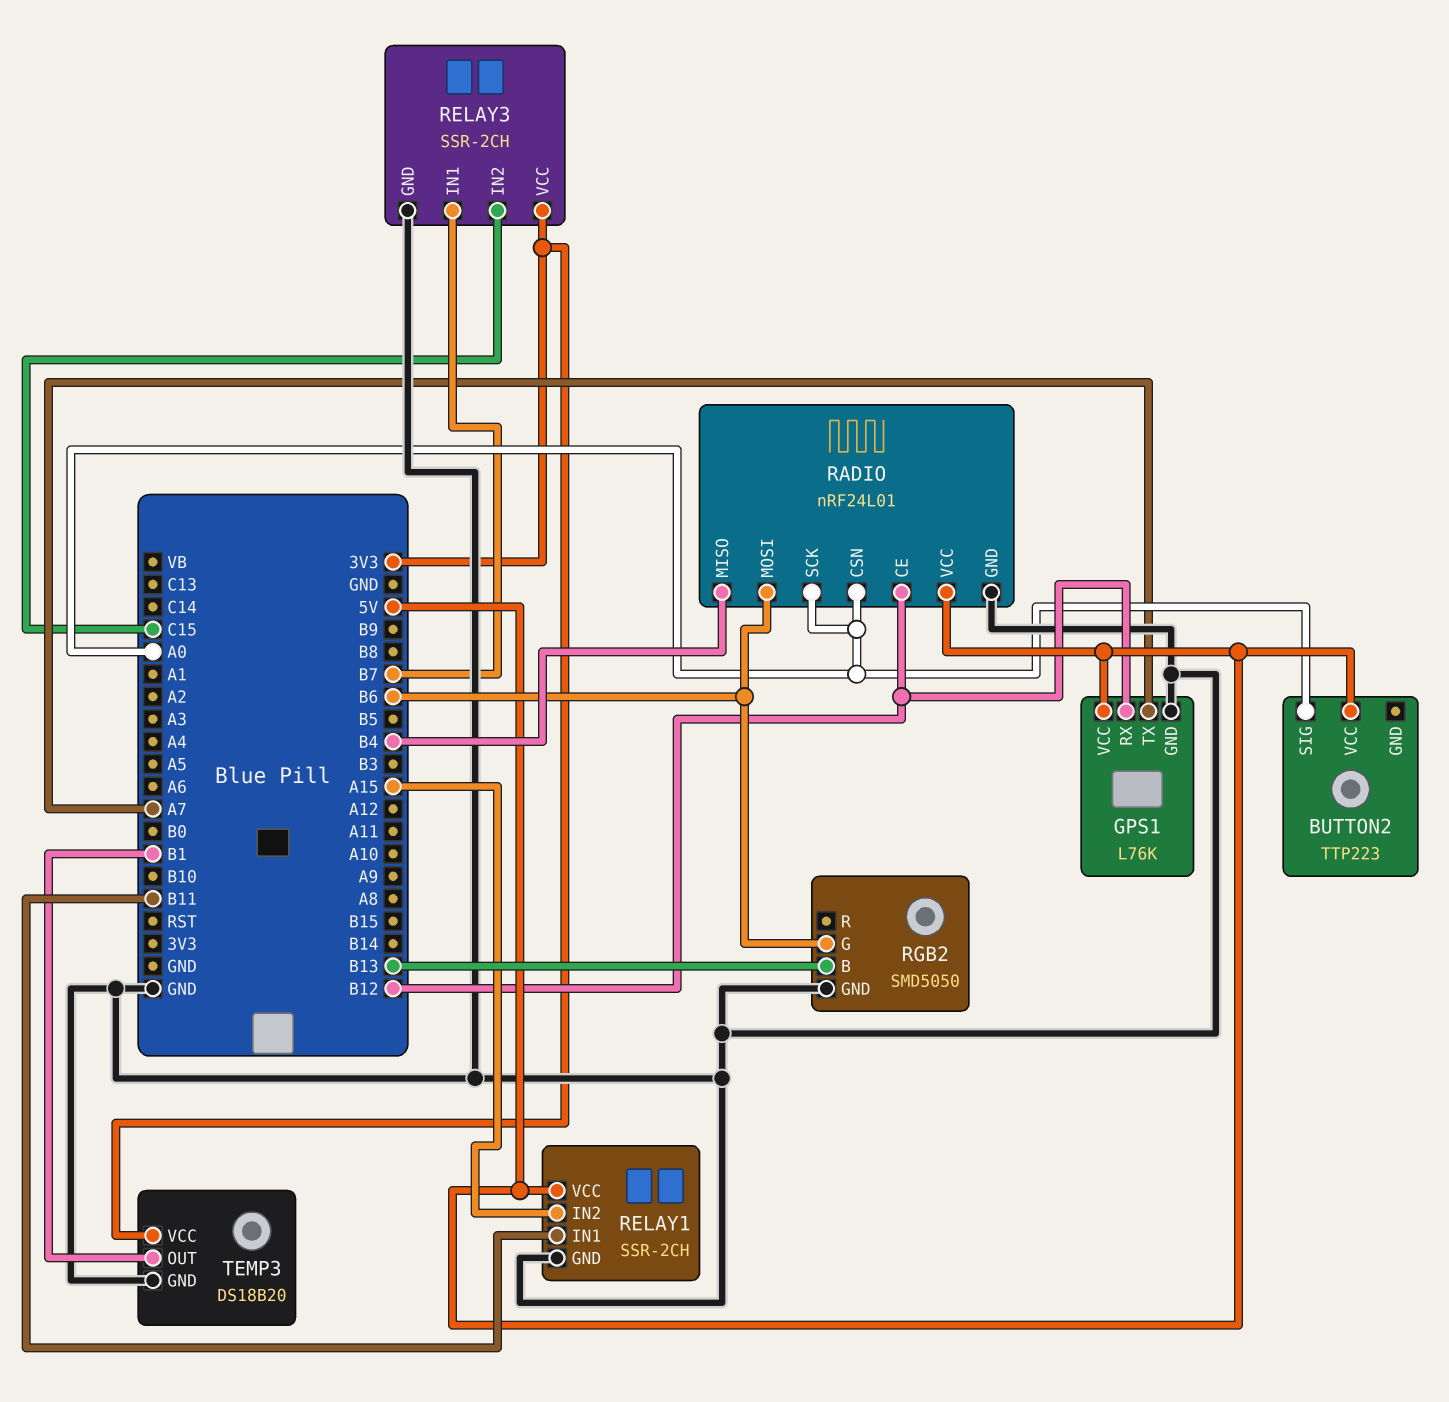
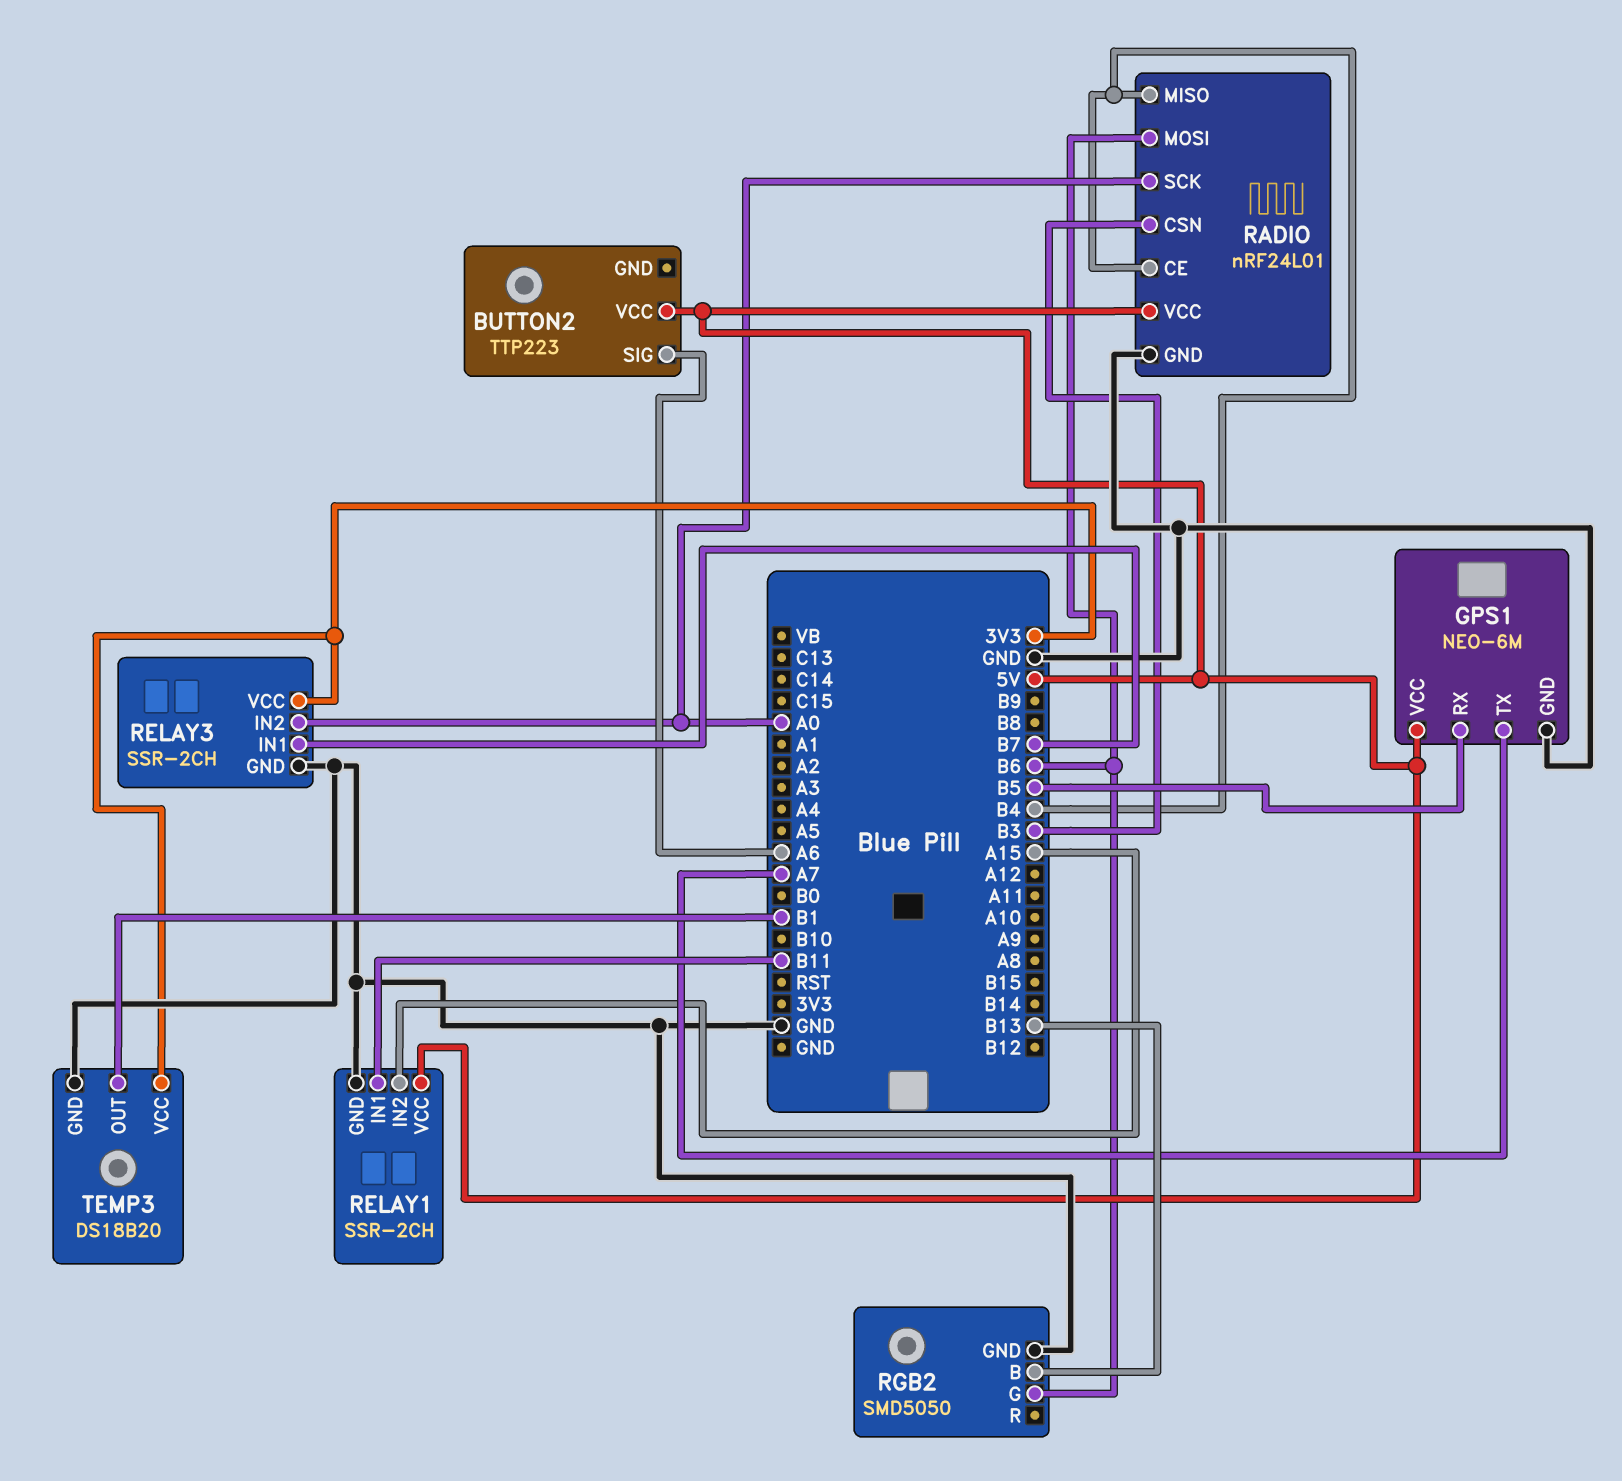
BUTTON2 pin SIG: A0 -> A6
GPS1: L76K -> NEO-6M
GPS1 pin RX: B12 -> B5
RADIO pin CE: B12 -> B4
RADIO pin CSN: A0 -> B3
RELAY3 pin IN2: C15 -> A0

